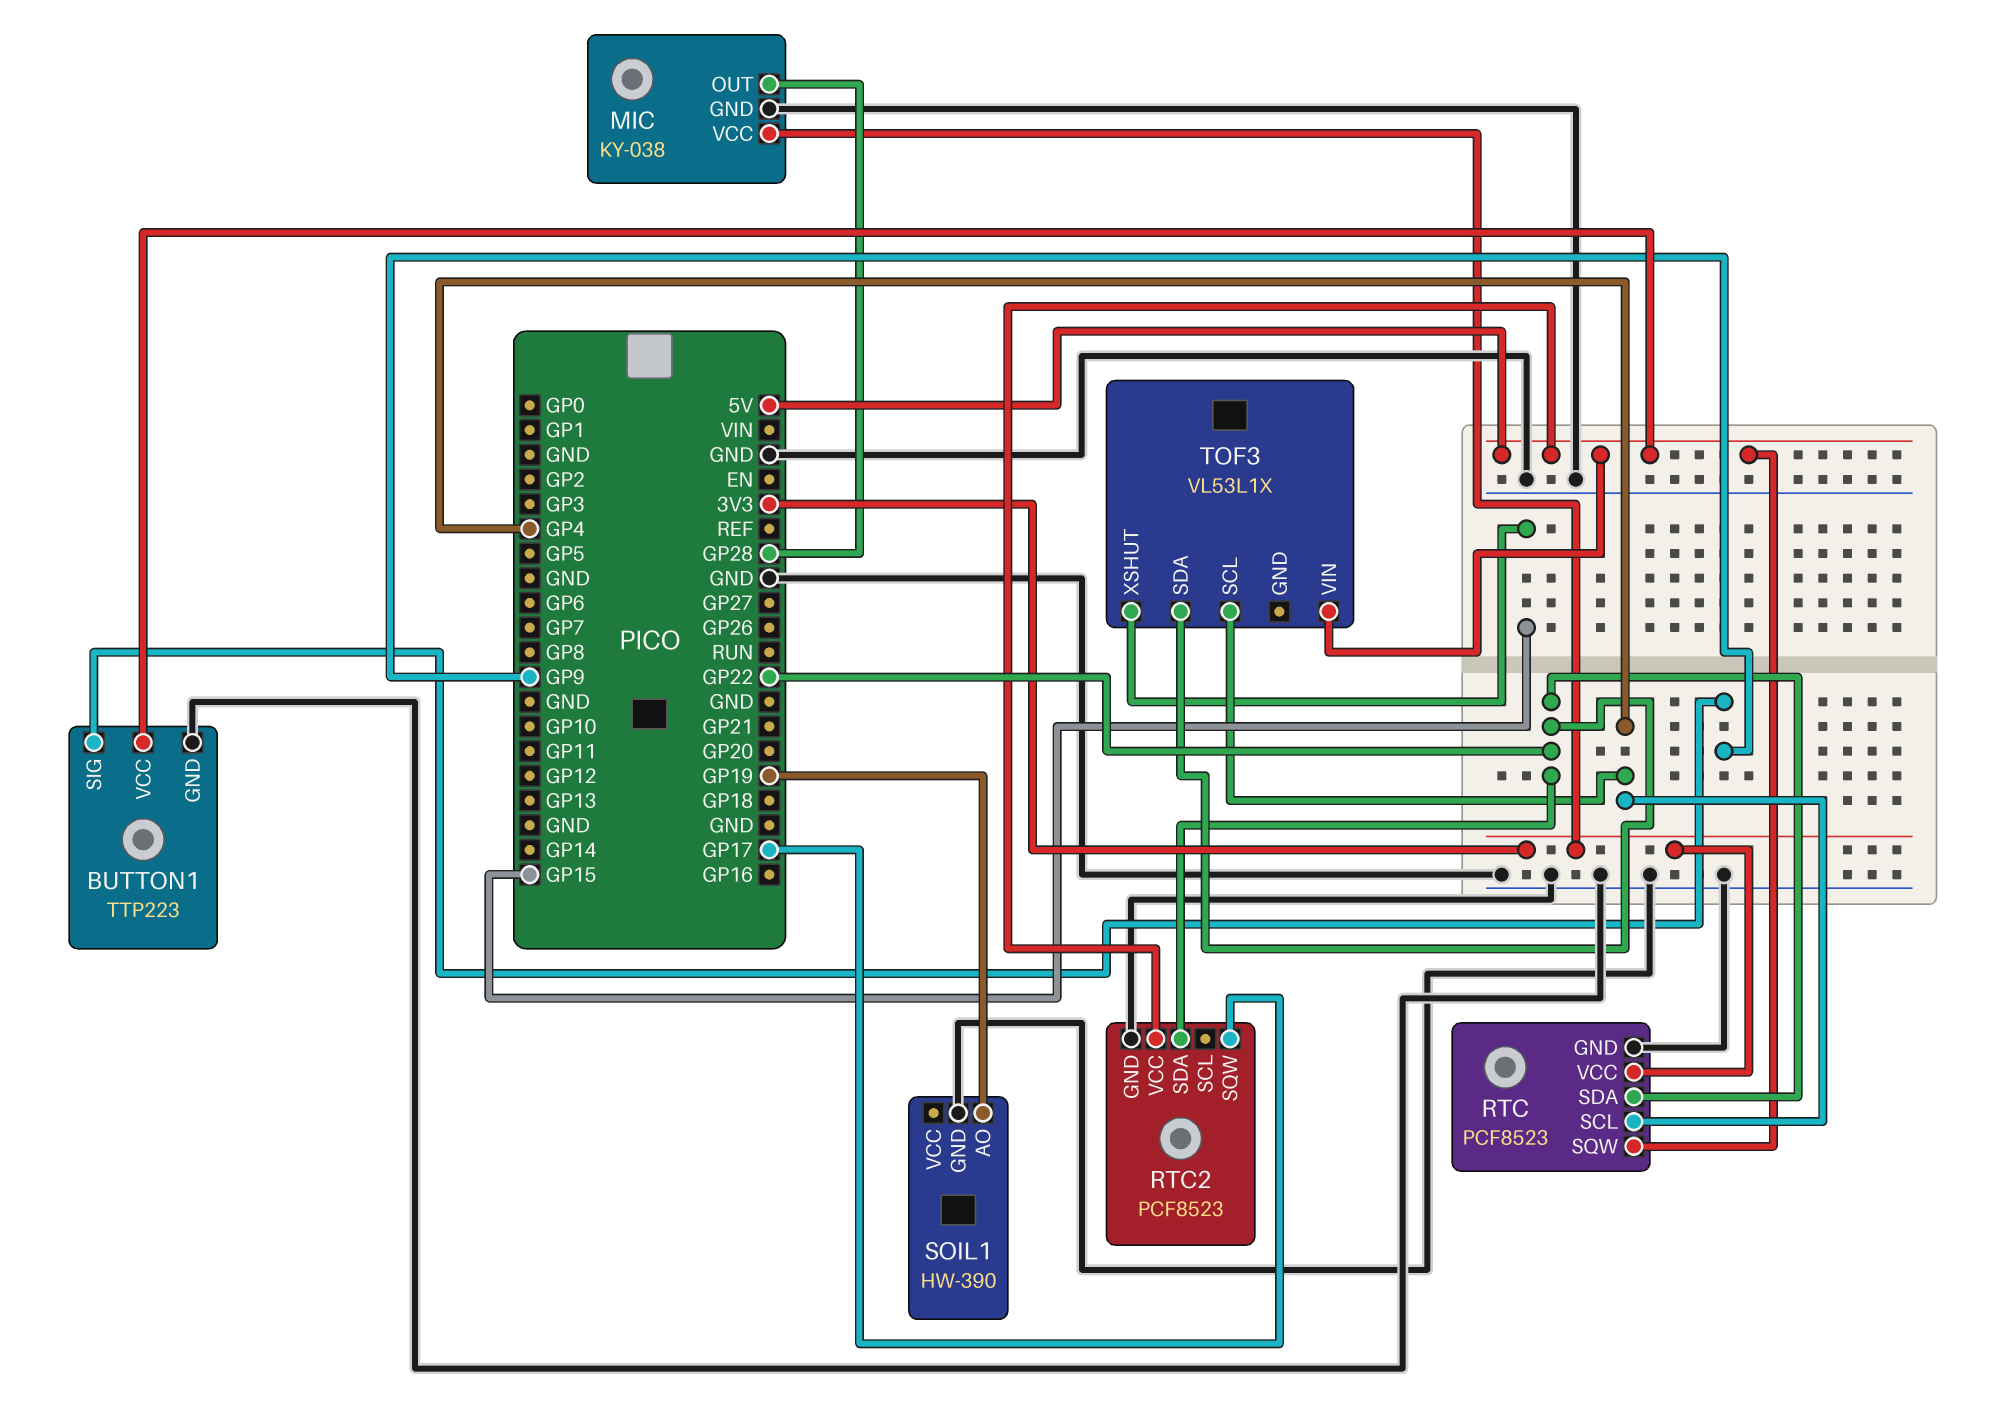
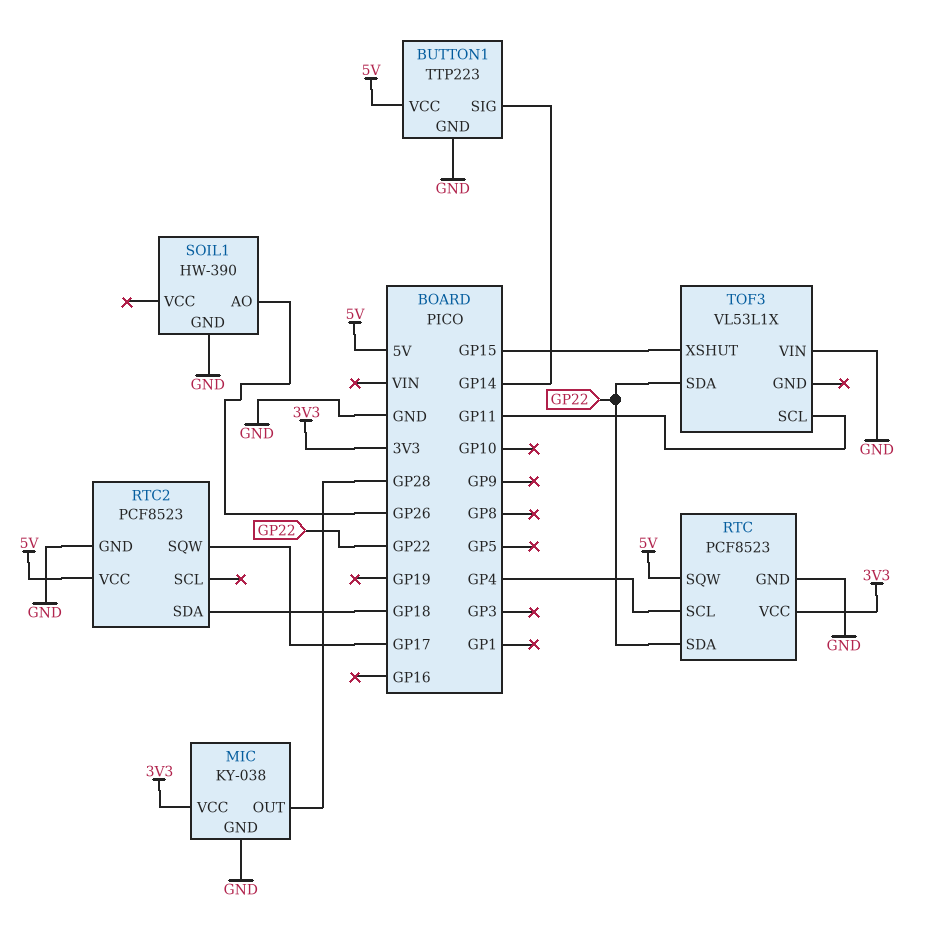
BUTTON1 pin SIG: GP9 -> GP14
RTC2 pin SDA: GP22 -> GP18
SOIL1 pin AO: GP19 -> GP26
TOF3 pin SCL: GP4 -> GP11
TOF3 pin VIN: 5V -> GND

